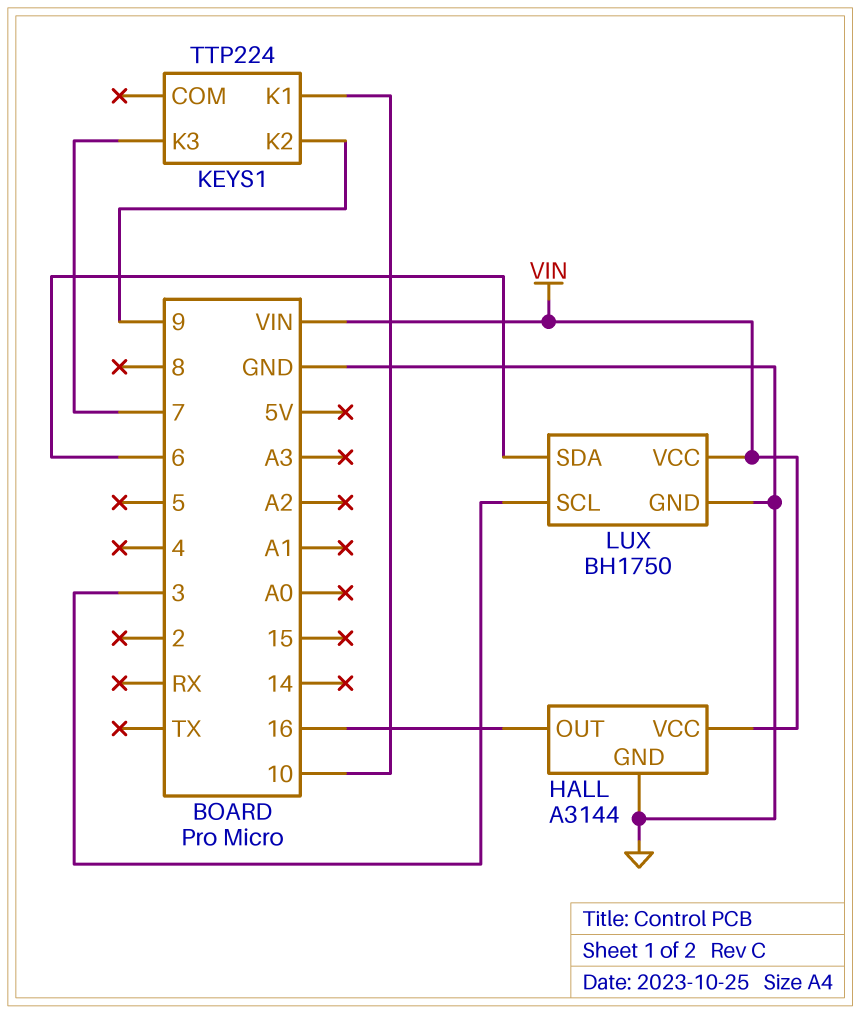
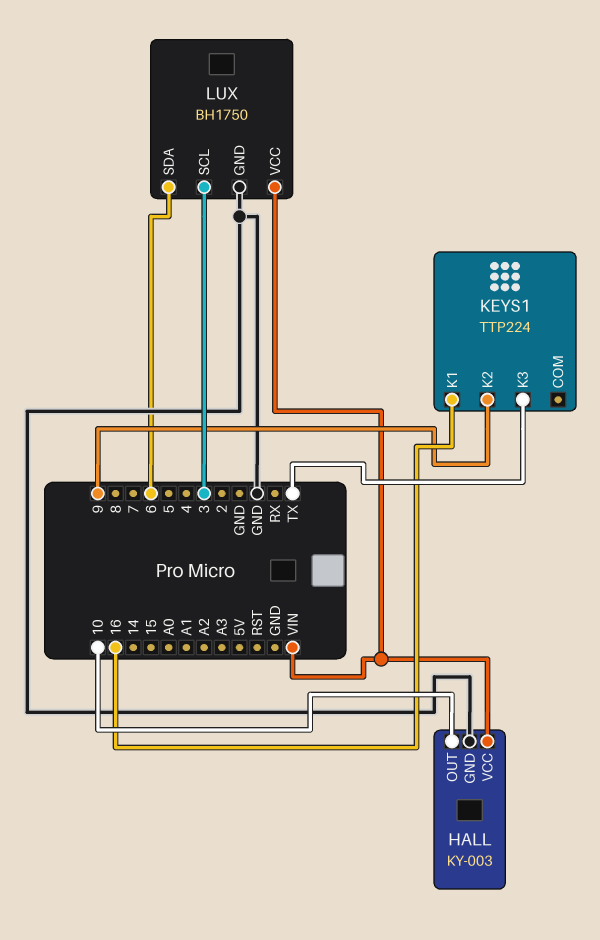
HALL: A3144 -> KY-003
HALL pin OUT: 16 -> 10
KEYS1 pin K1: 10 -> 16
KEYS1 pin K3: 7 -> TX

